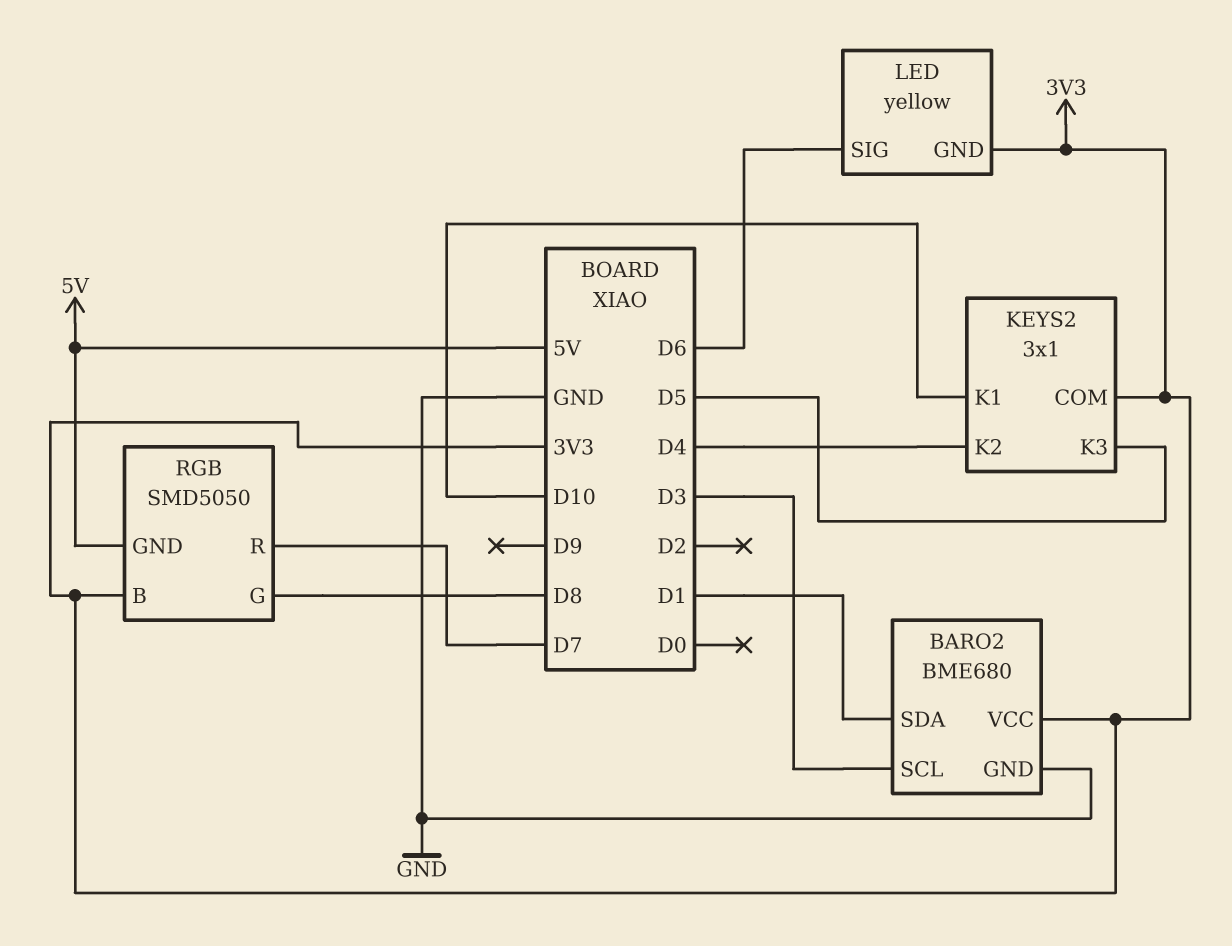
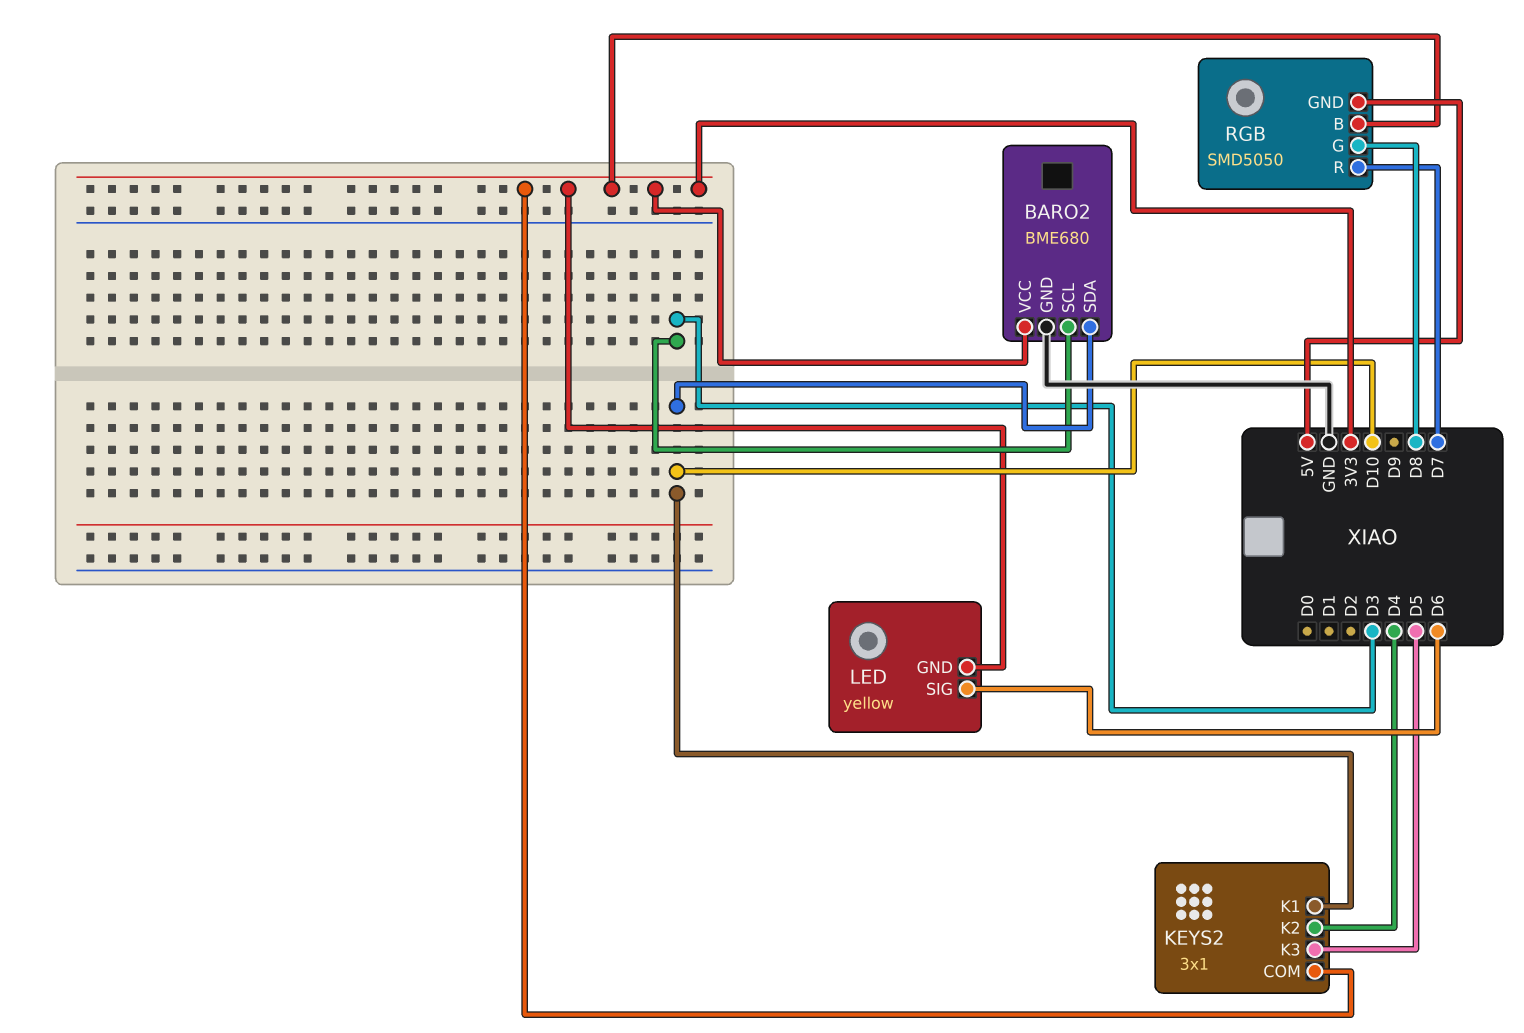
BARO2 pin SDA: D1 -> D10

